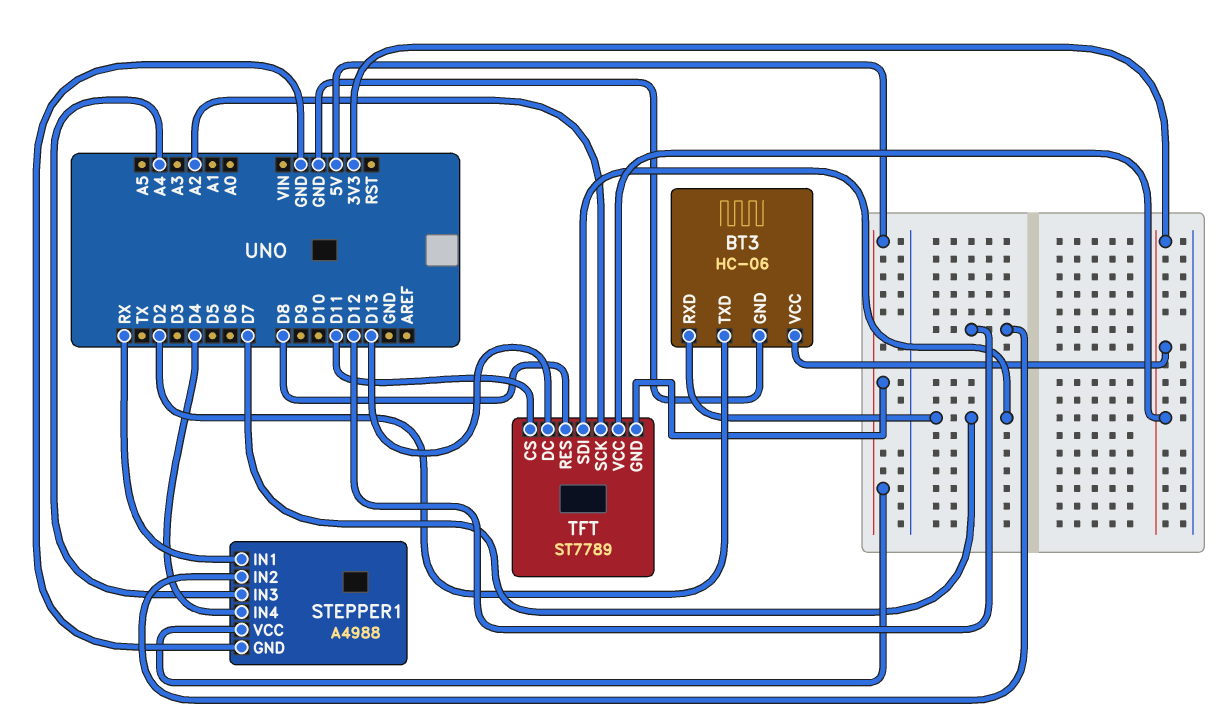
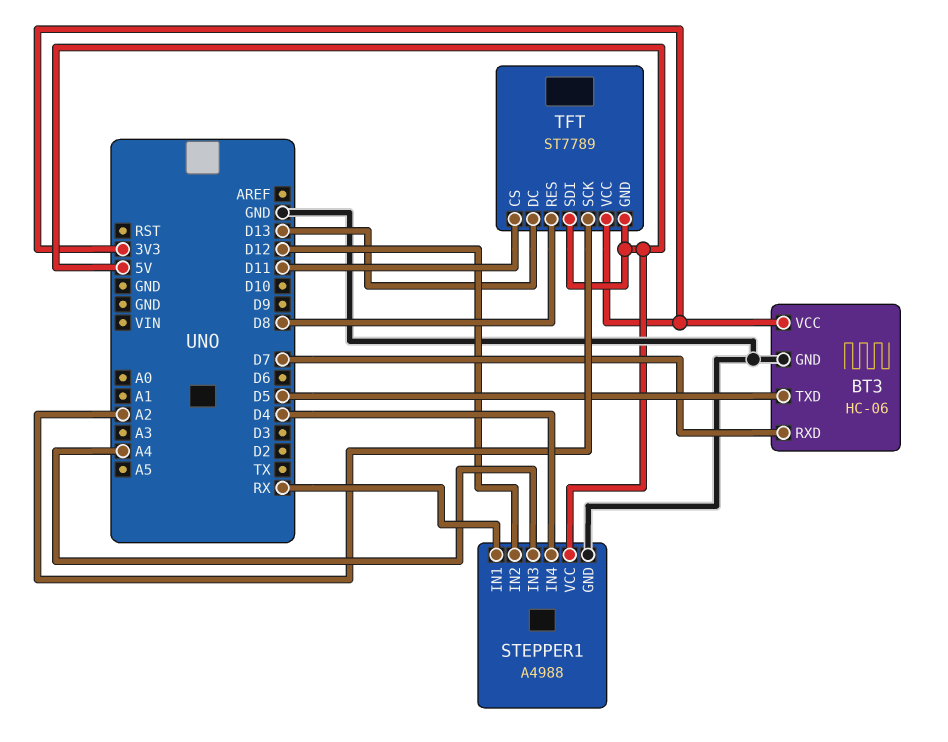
BT3 pin TXD: D2 -> D5
TFT pin SDI: D7 -> 5V

